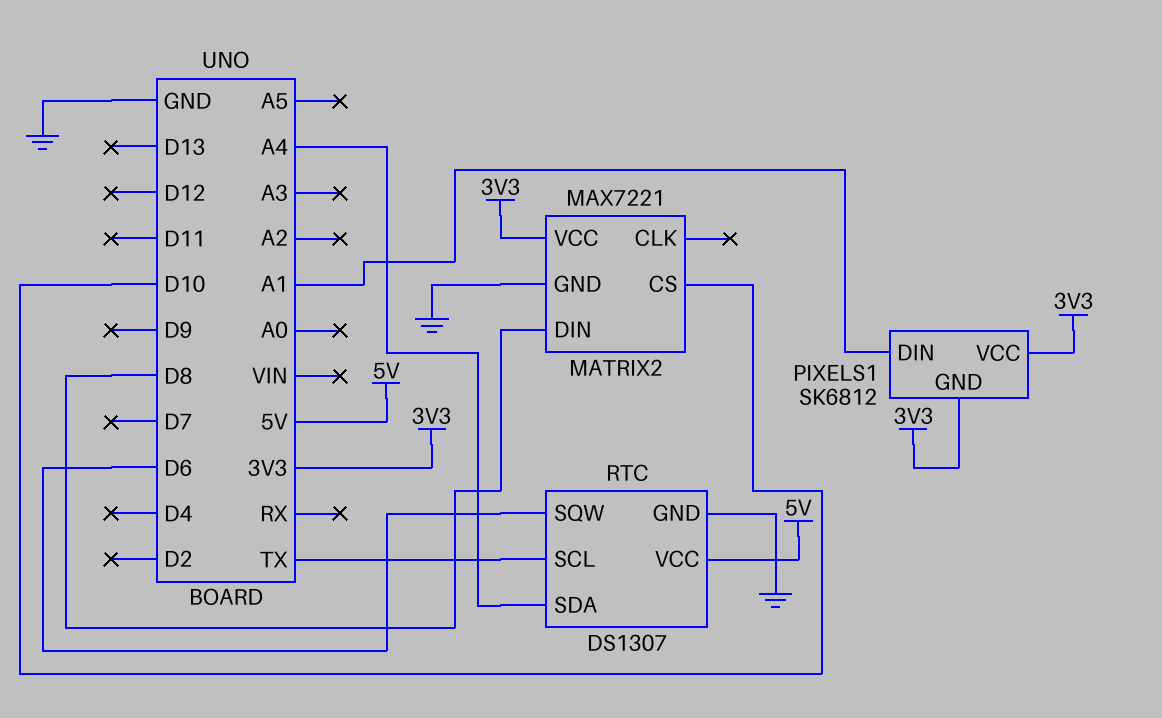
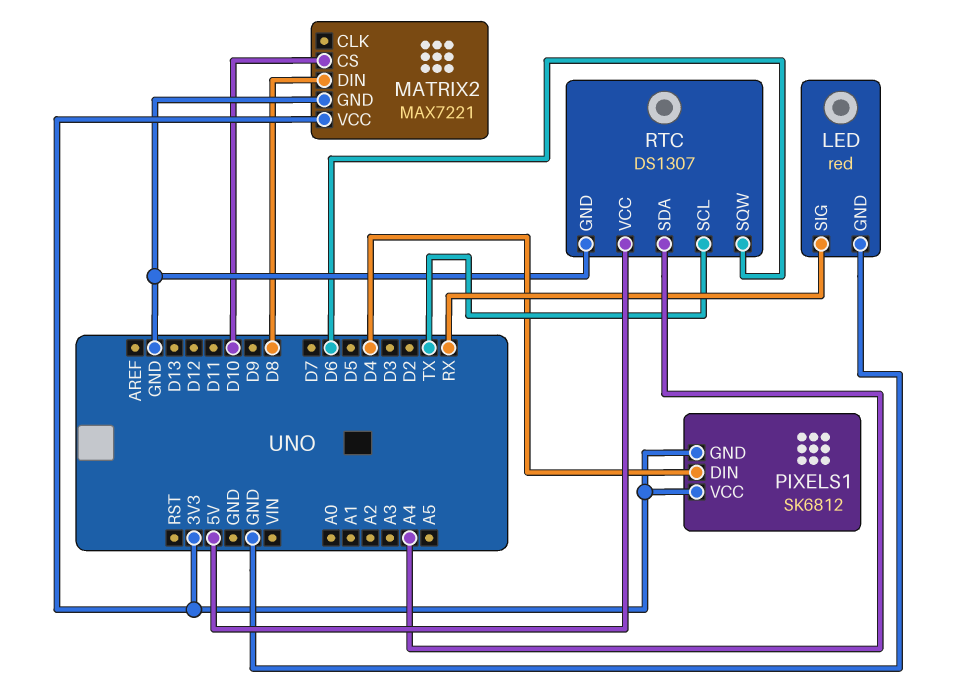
LED: none -> red
LED pin GND: none -> GND
LED pin SIG: none -> RX
PIXELS1 pin DIN: A1 -> D4

